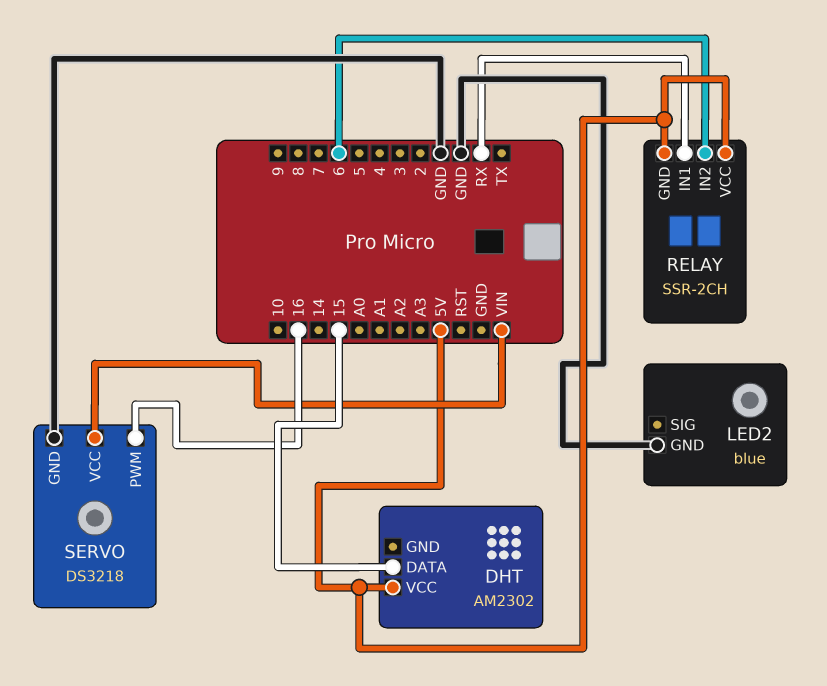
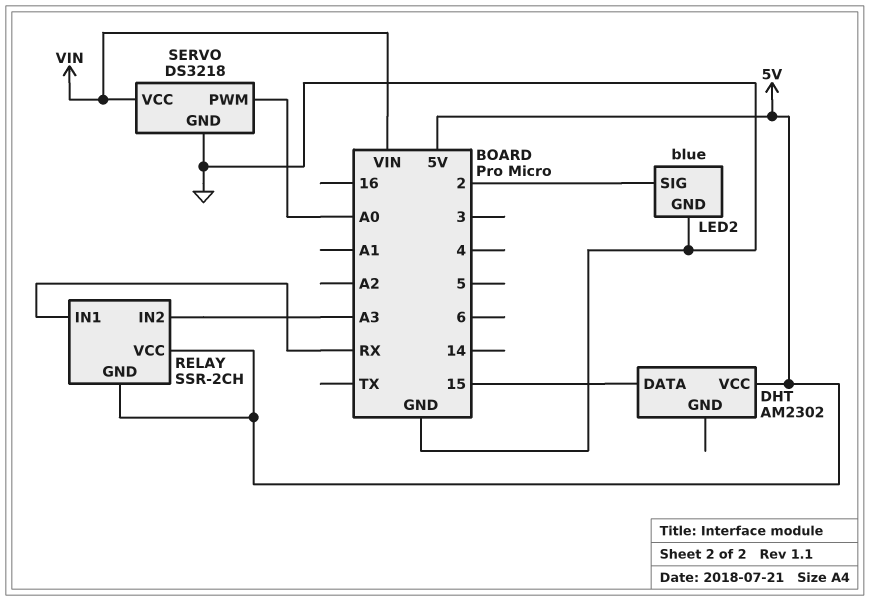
LED2 pin SIG: none -> 2
RELAY pin IN2: 6 -> A3
SERVO pin PWM: 16 -> A0

